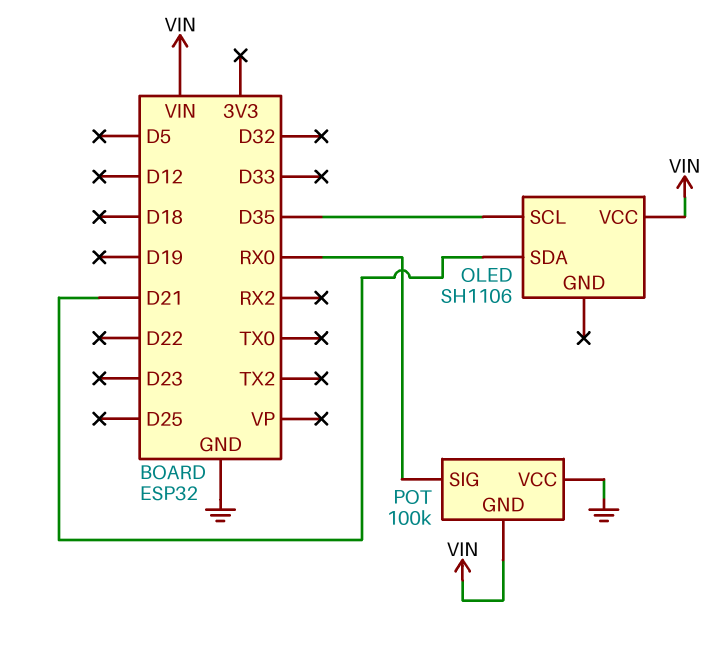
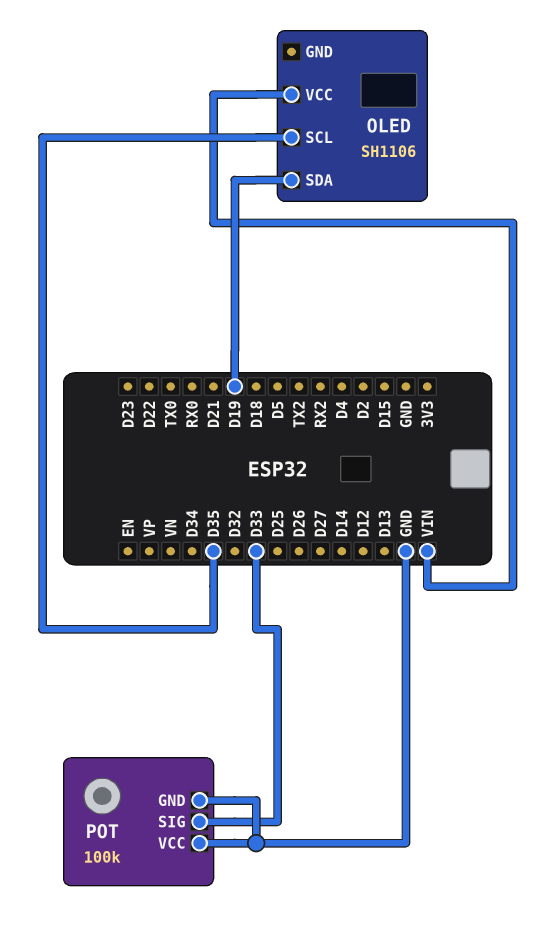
OLED pin SDA: D21 -> D19
POT pin GND: VIN -> GND
POT pin SIG: RX0 -> D33

